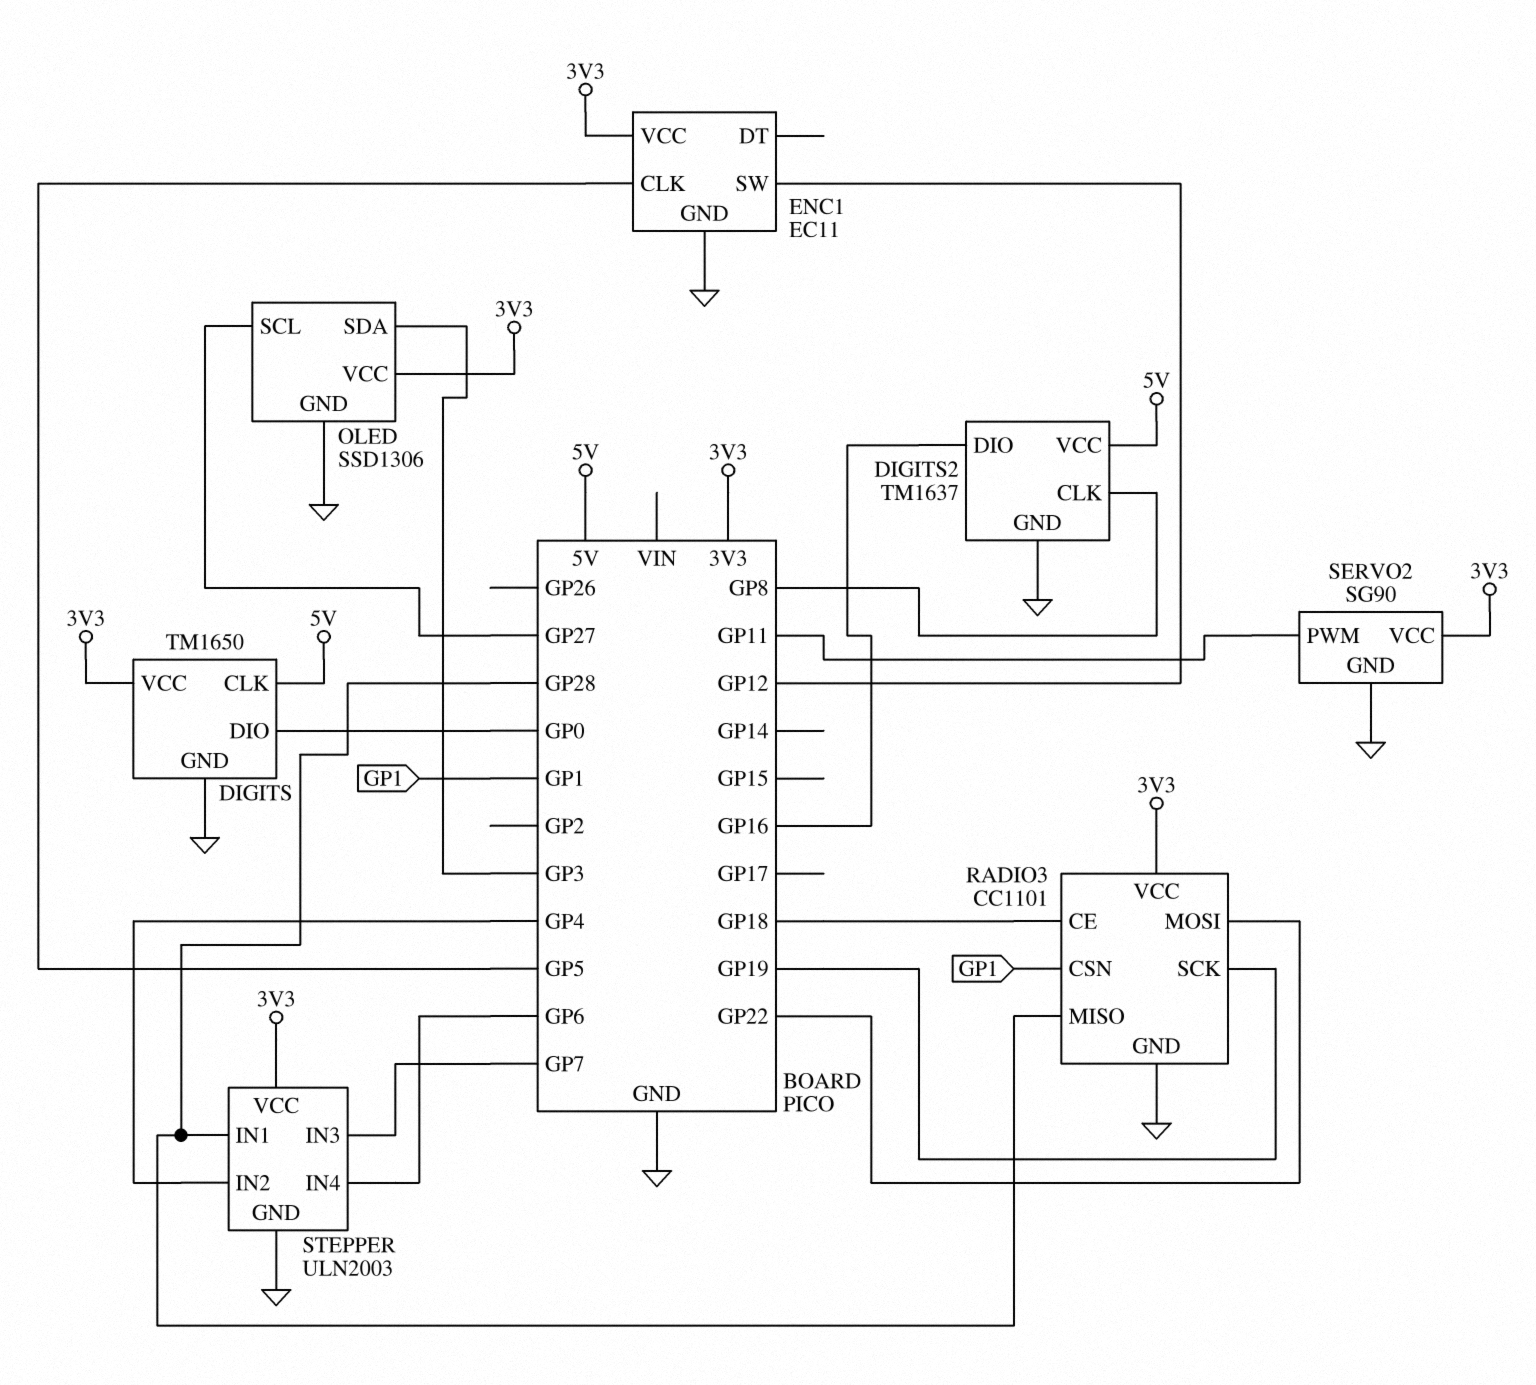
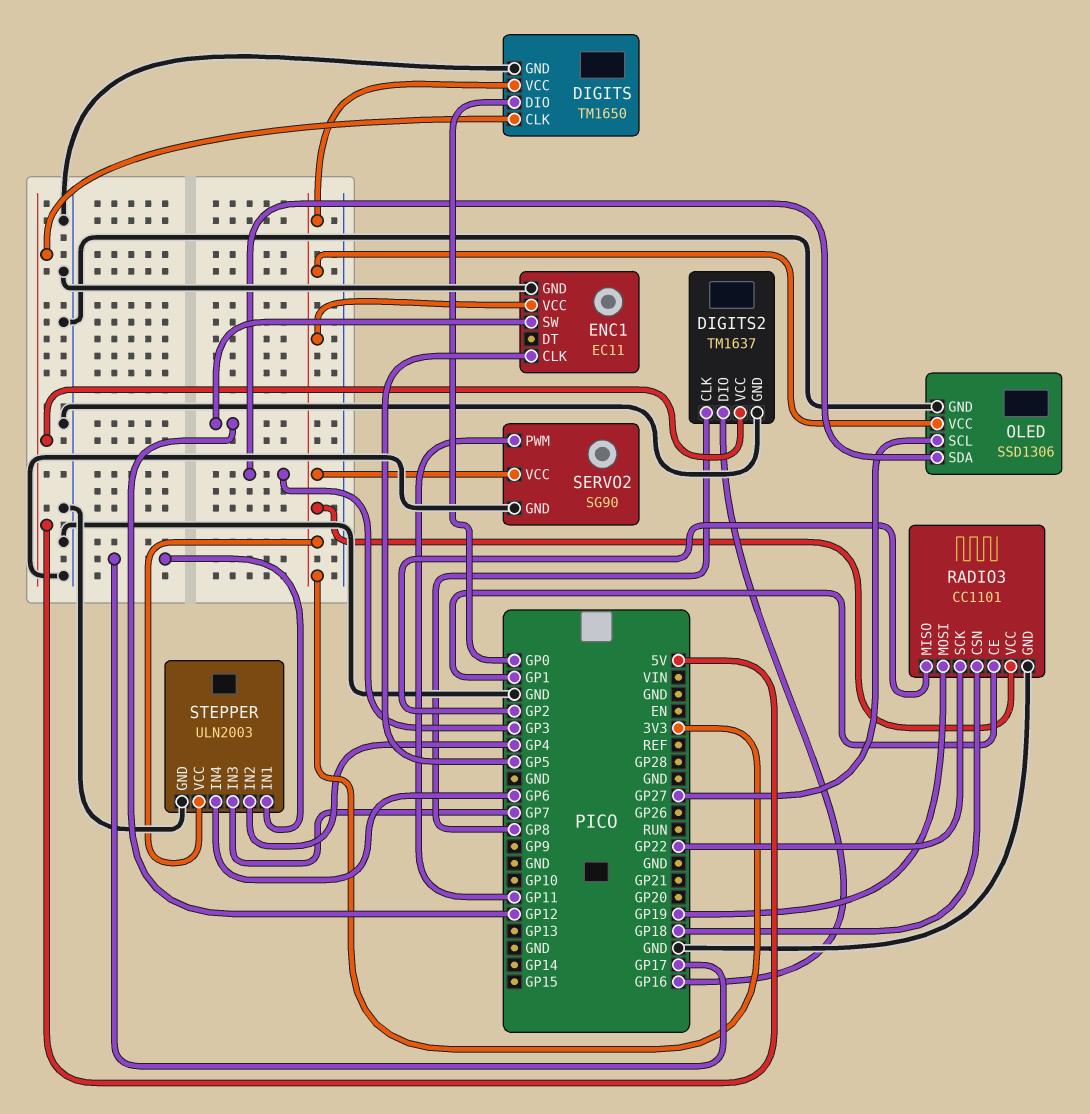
RADIO3 pin CE: GP18 -> GP1
RADIO3 pin CSN: GP1 -> GP18
RADIO3 pin MISO: GP28 -> GP2
RADIO3 pin MOSI: GP22 -> GP19
RADIO3 pin SCK: GP19 -> GP22
STEPPER pin IN1: GP28 -> GP17

